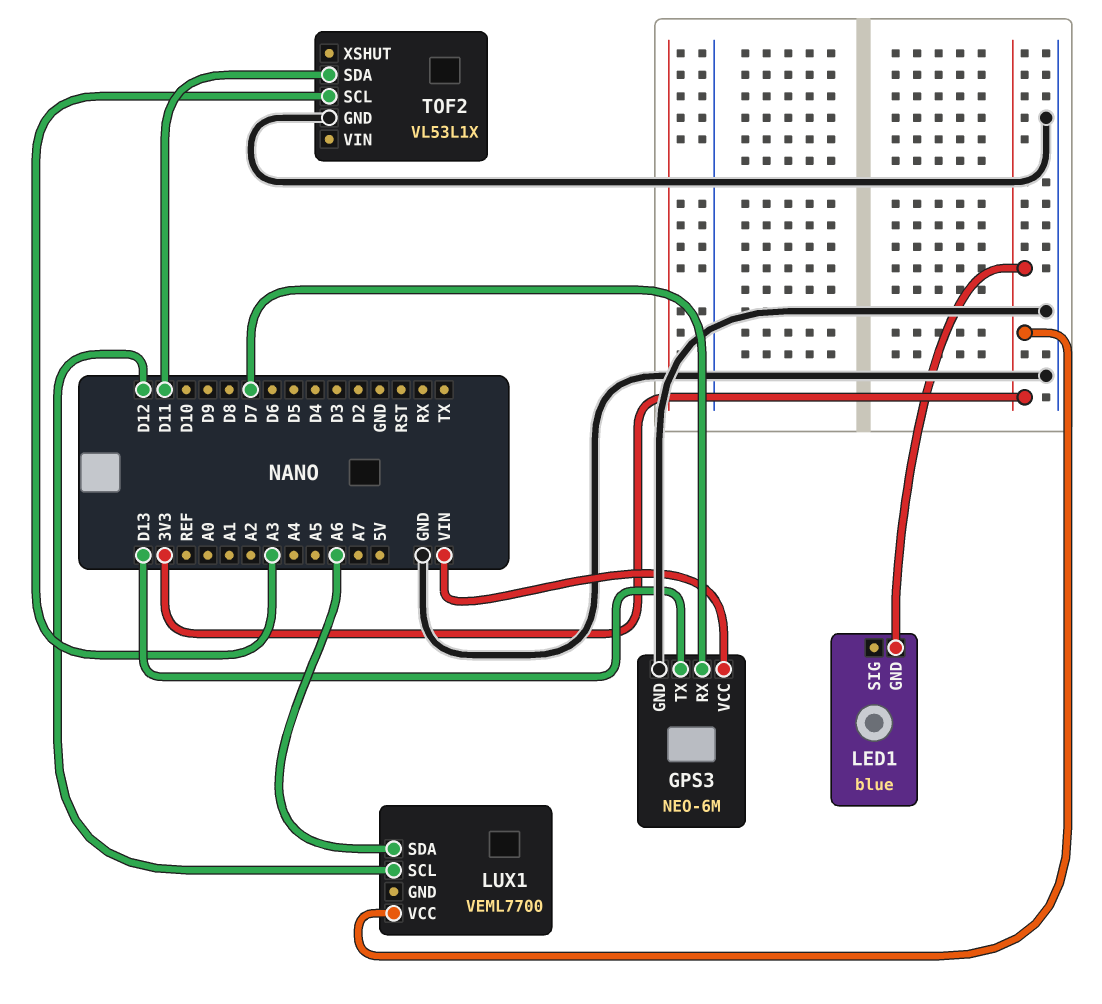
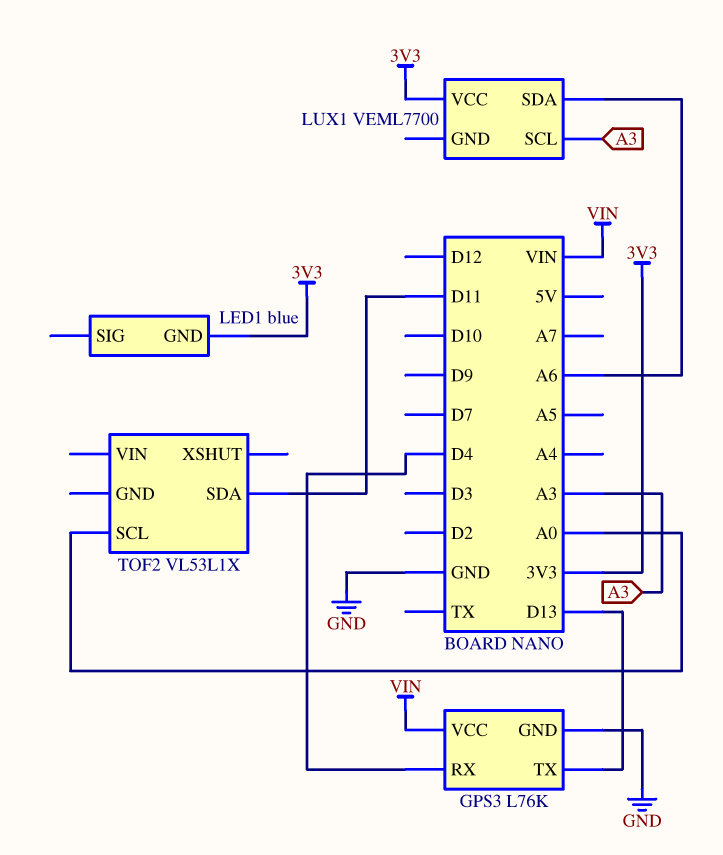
GPS3: NEO-6M -> L76K
GPS3 pin RX: D7 -> D4
LUX1 pin SCL: D12 -> A3
TOF2 pin GND: GND -> none
TOF2 pin SCL: A3 -> A0

